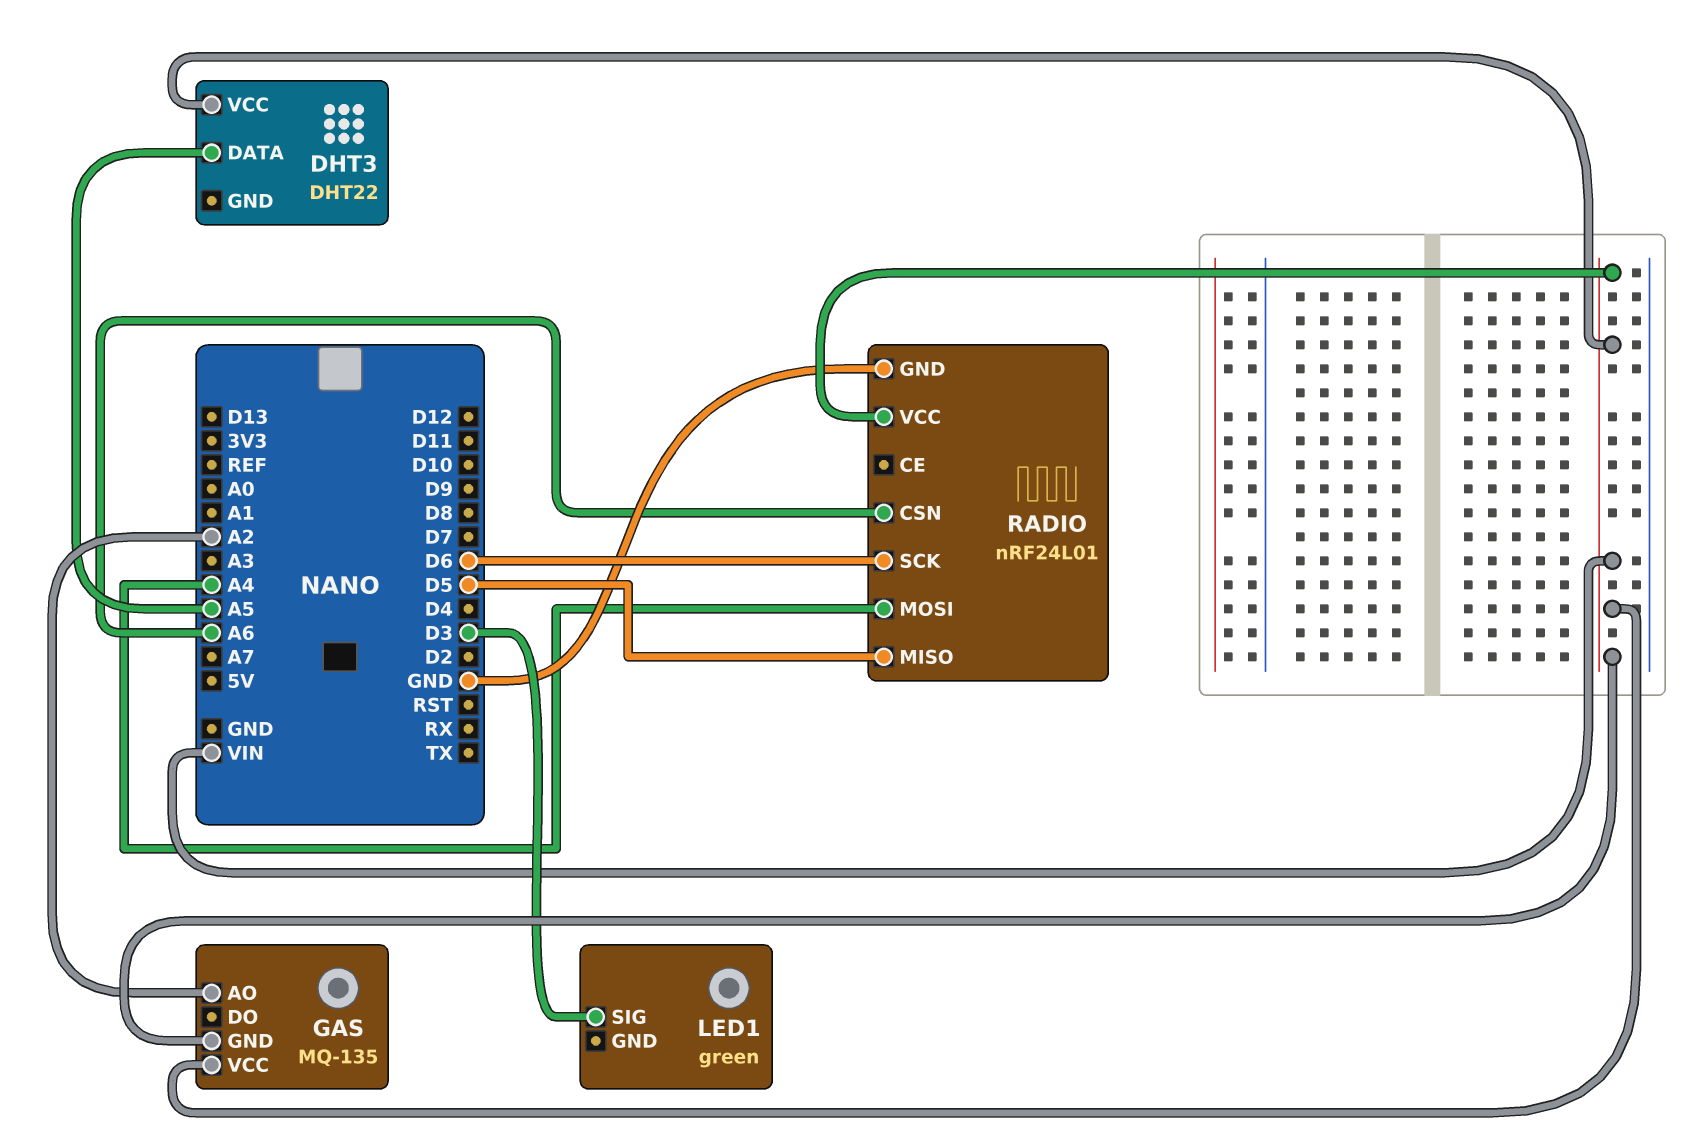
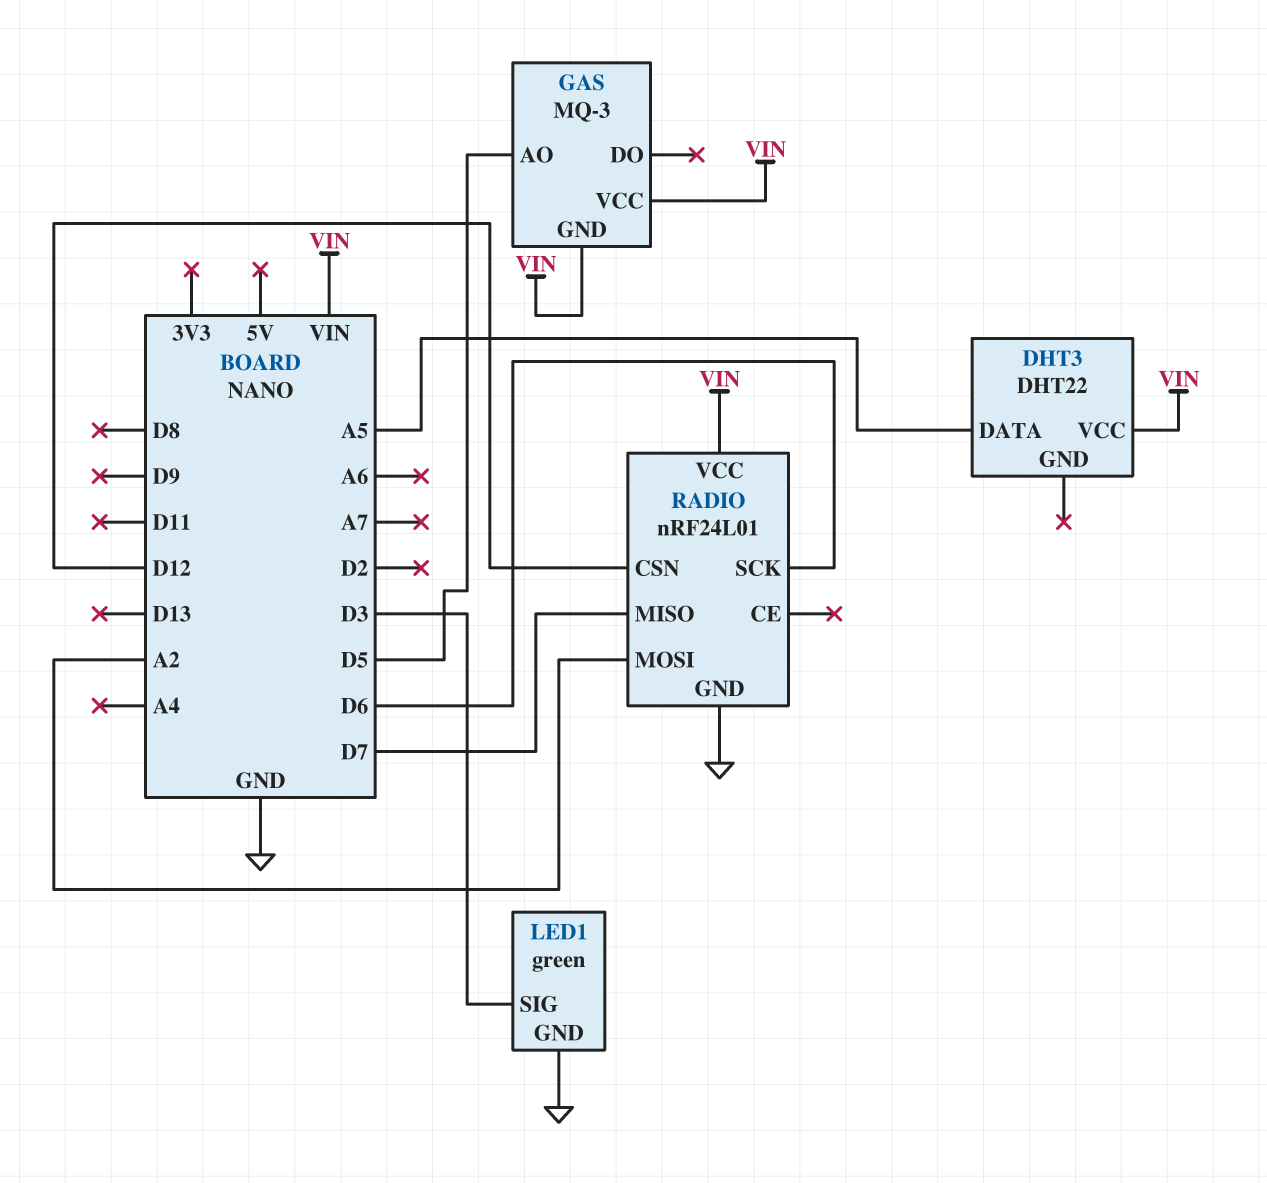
GAS: MQ-135 -> MQ-3
GAS pin AO: A2 -> D5
LED1 pin GND: none -> GND
RADIO pin CSN: A6 -> D12
RADIO pin MISO: D5 -> D7
RADIO pin MOSI: A4 -> A2

